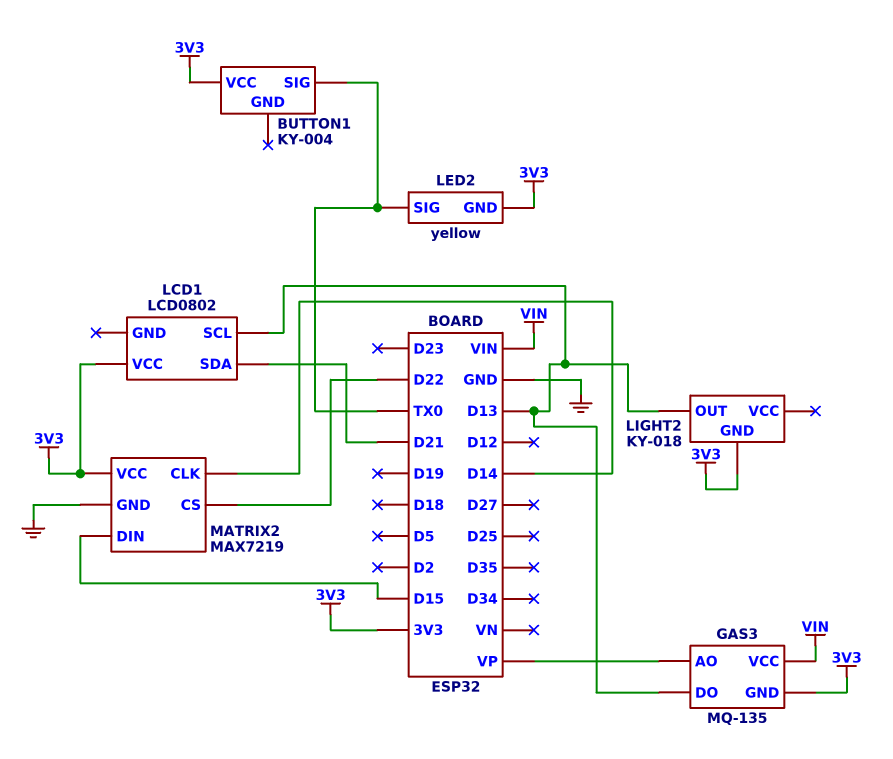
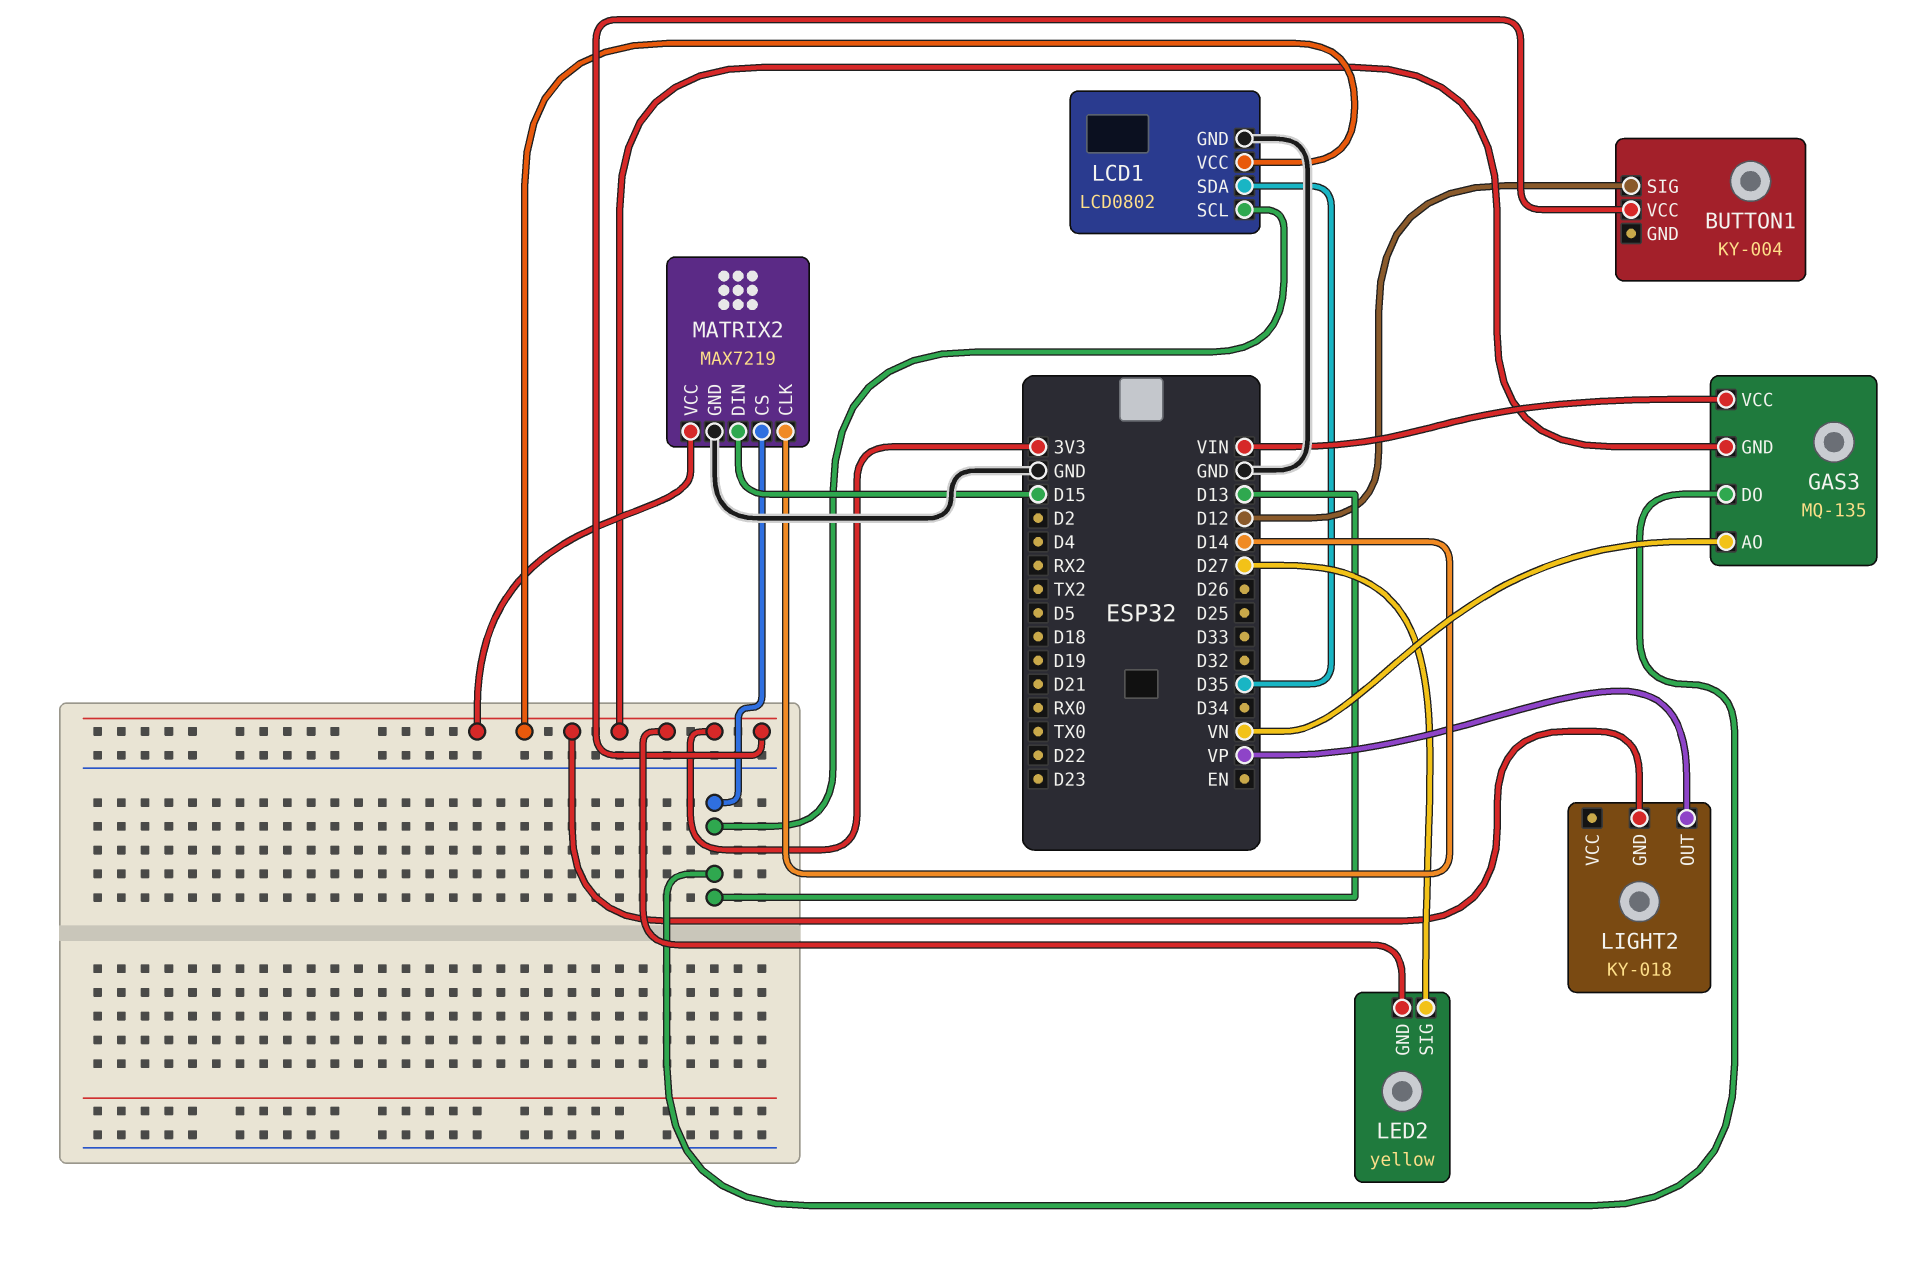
BUTTON1 pin SIG: TX0 -> D12
GAS3 pin AO: VP -> VN
LCD1 pin GND: none -> GND
LCD1 pin SDA: D21 -> D35
LED2 pin SIG: TX0 -> D27
LIGHT2 pin OUT: D13 -> VP
MATRIX2 pin CS: D22 -> D13

